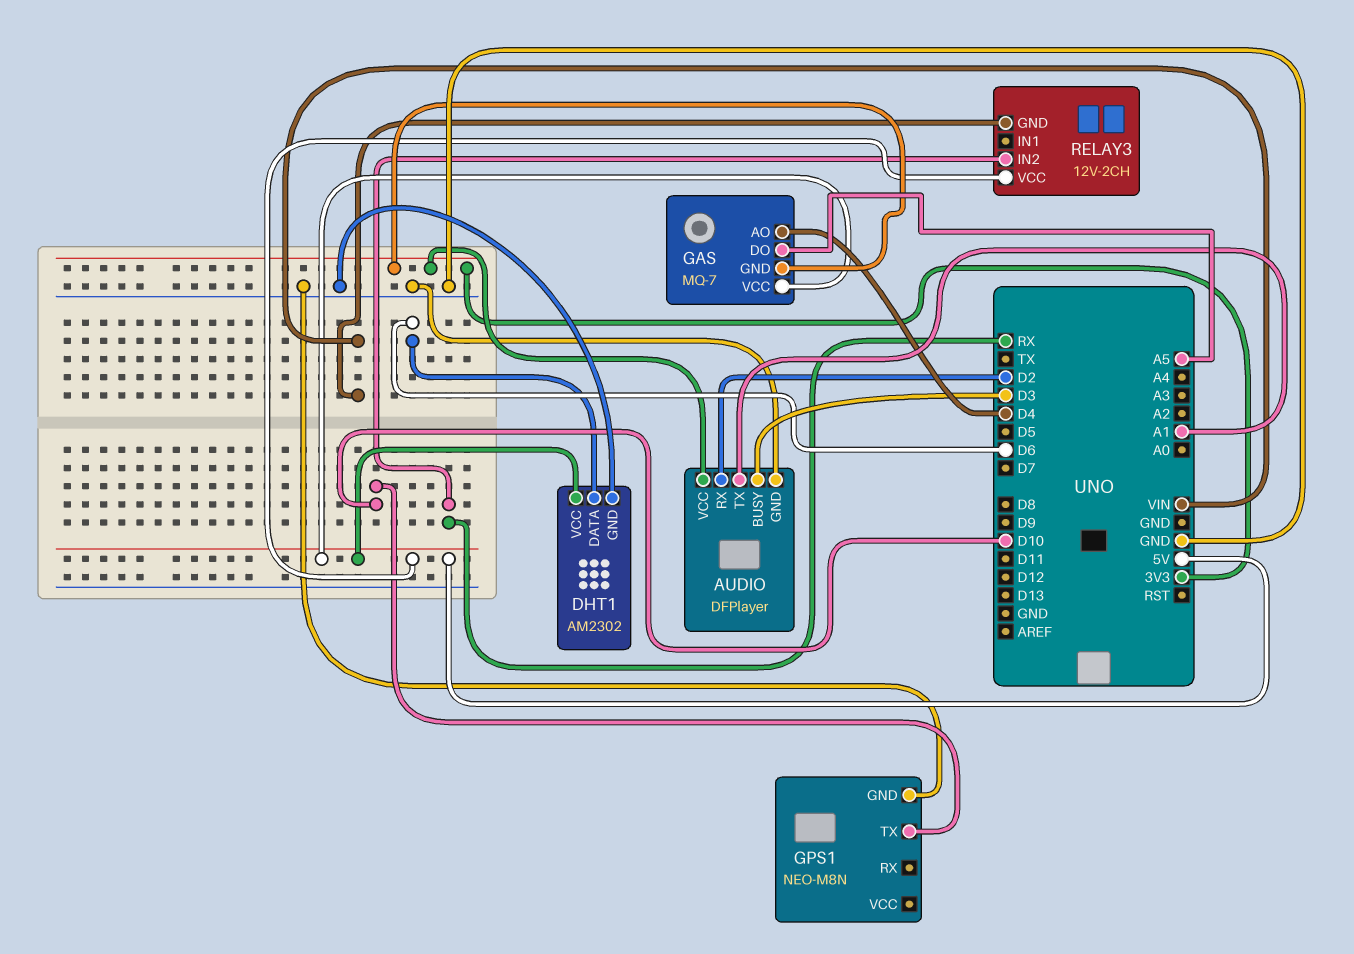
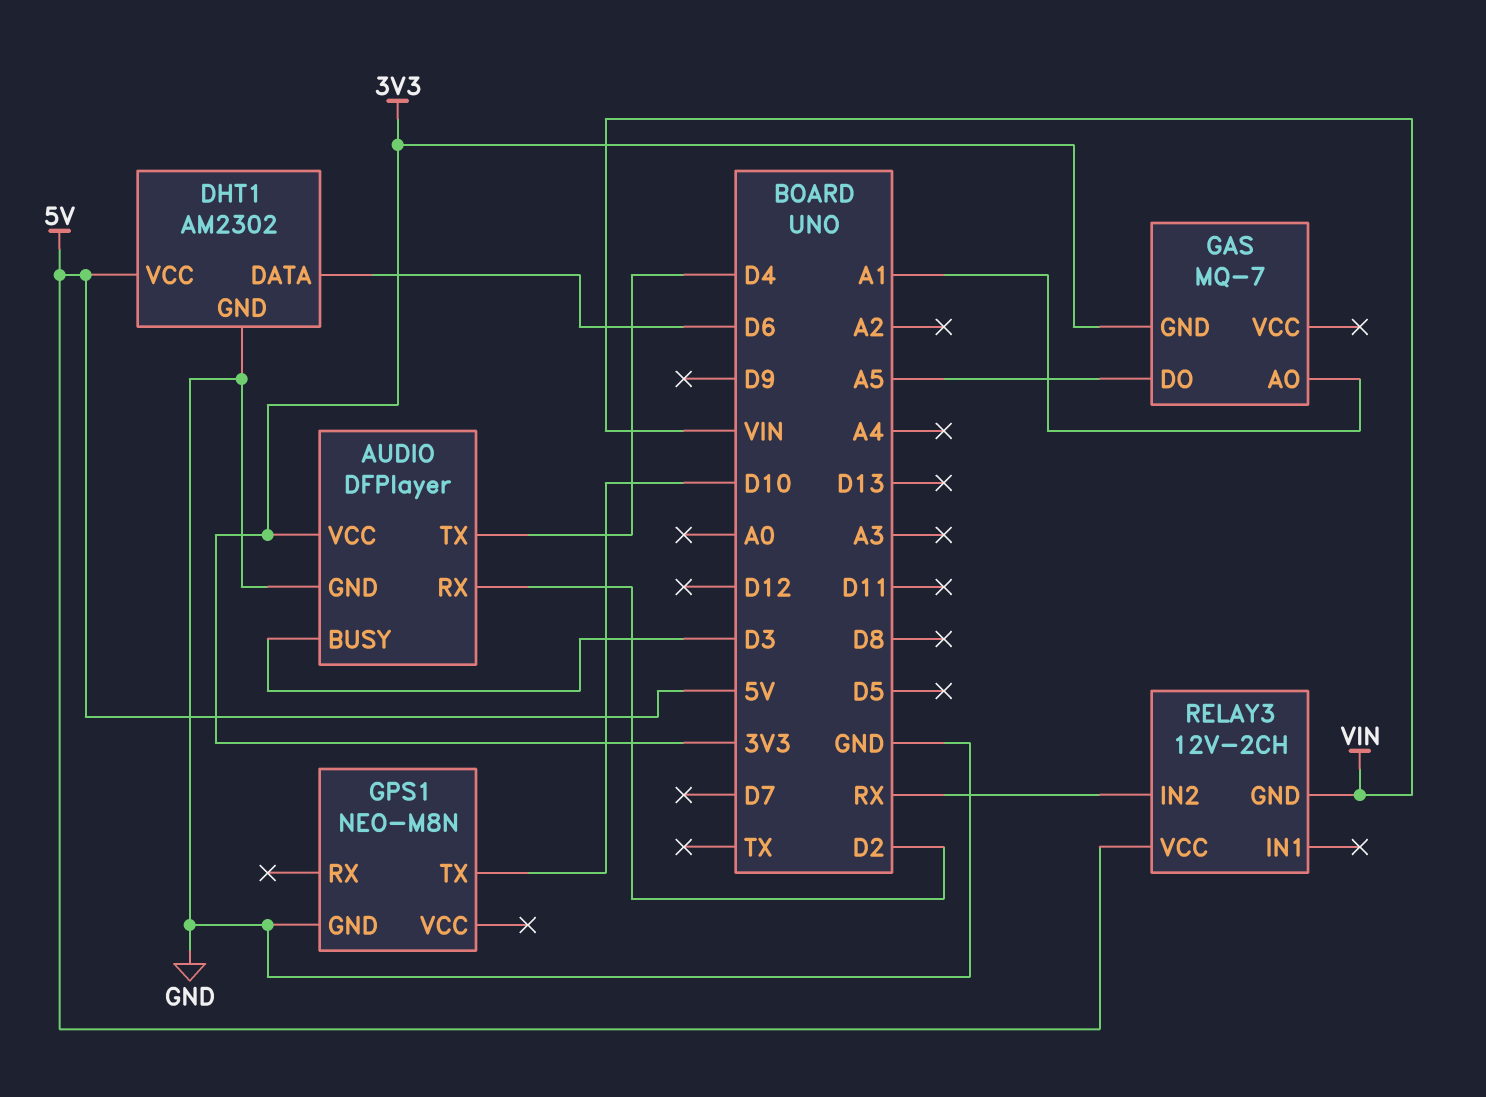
AUDIO pin TX: A1 -> D4
GAS pin AO: D4 -> A1
GAS pin VCC: 5V -> none

